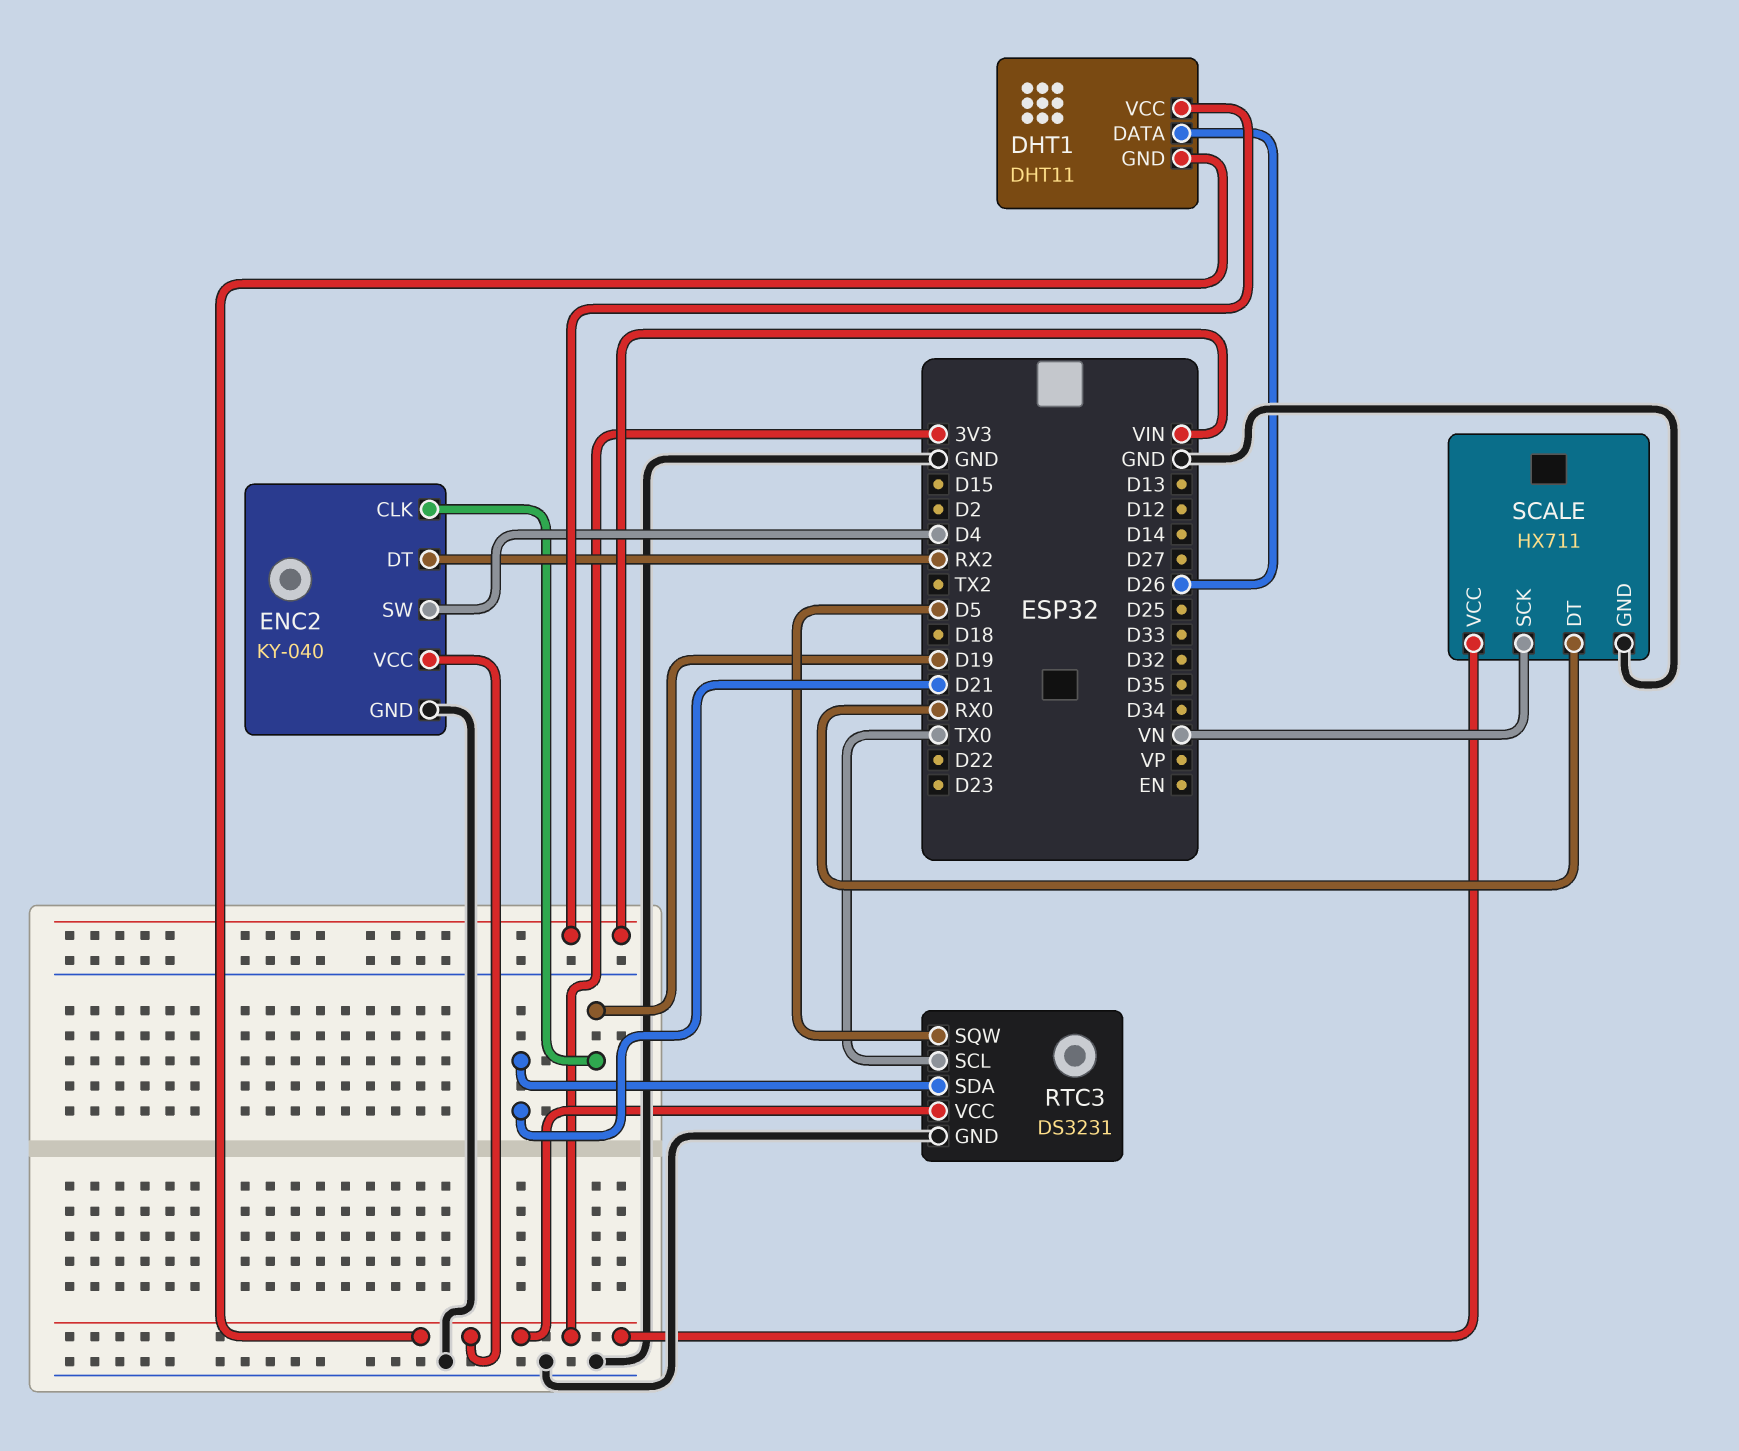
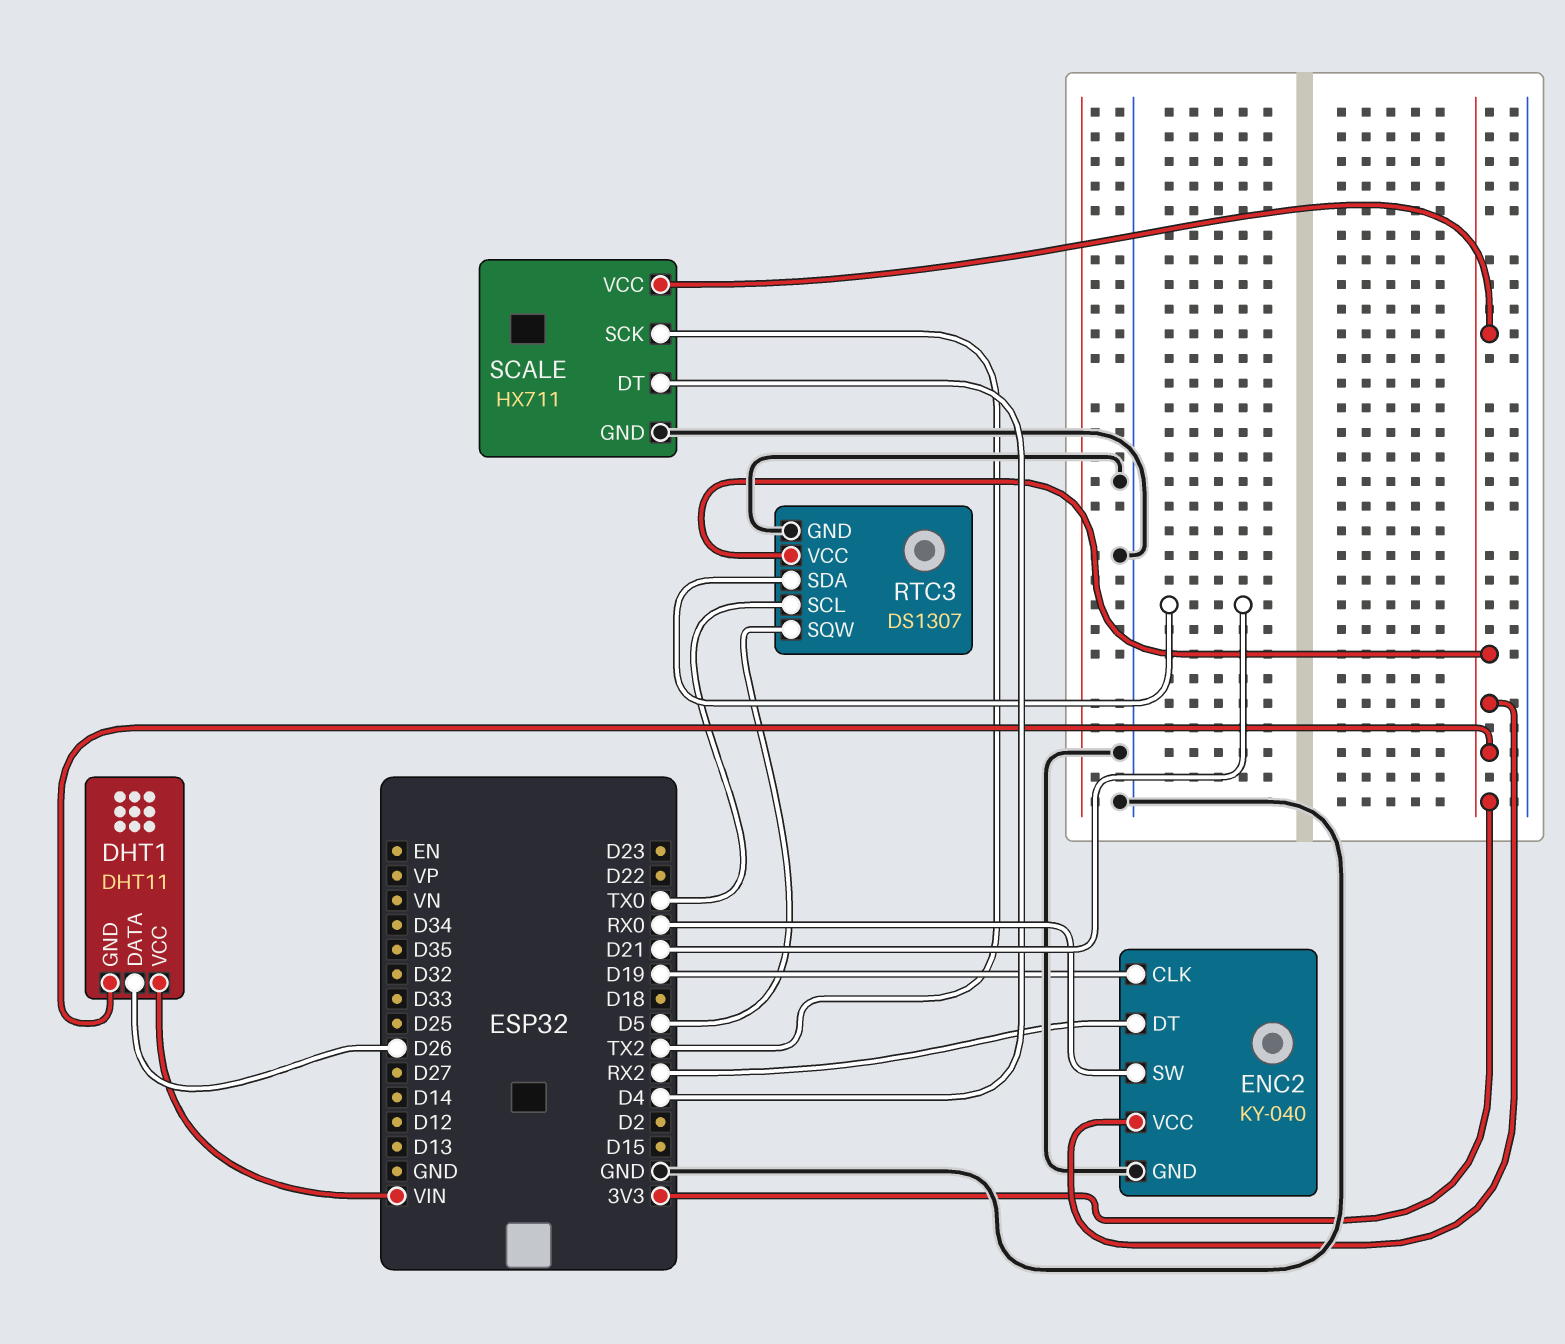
ENC2 pin SW: D4 -> RX0
RTC3: DS3231 -> DS1307
SCALE pin DT: RX0 -> D4
SCALE pin SCK: VN -> TX2

